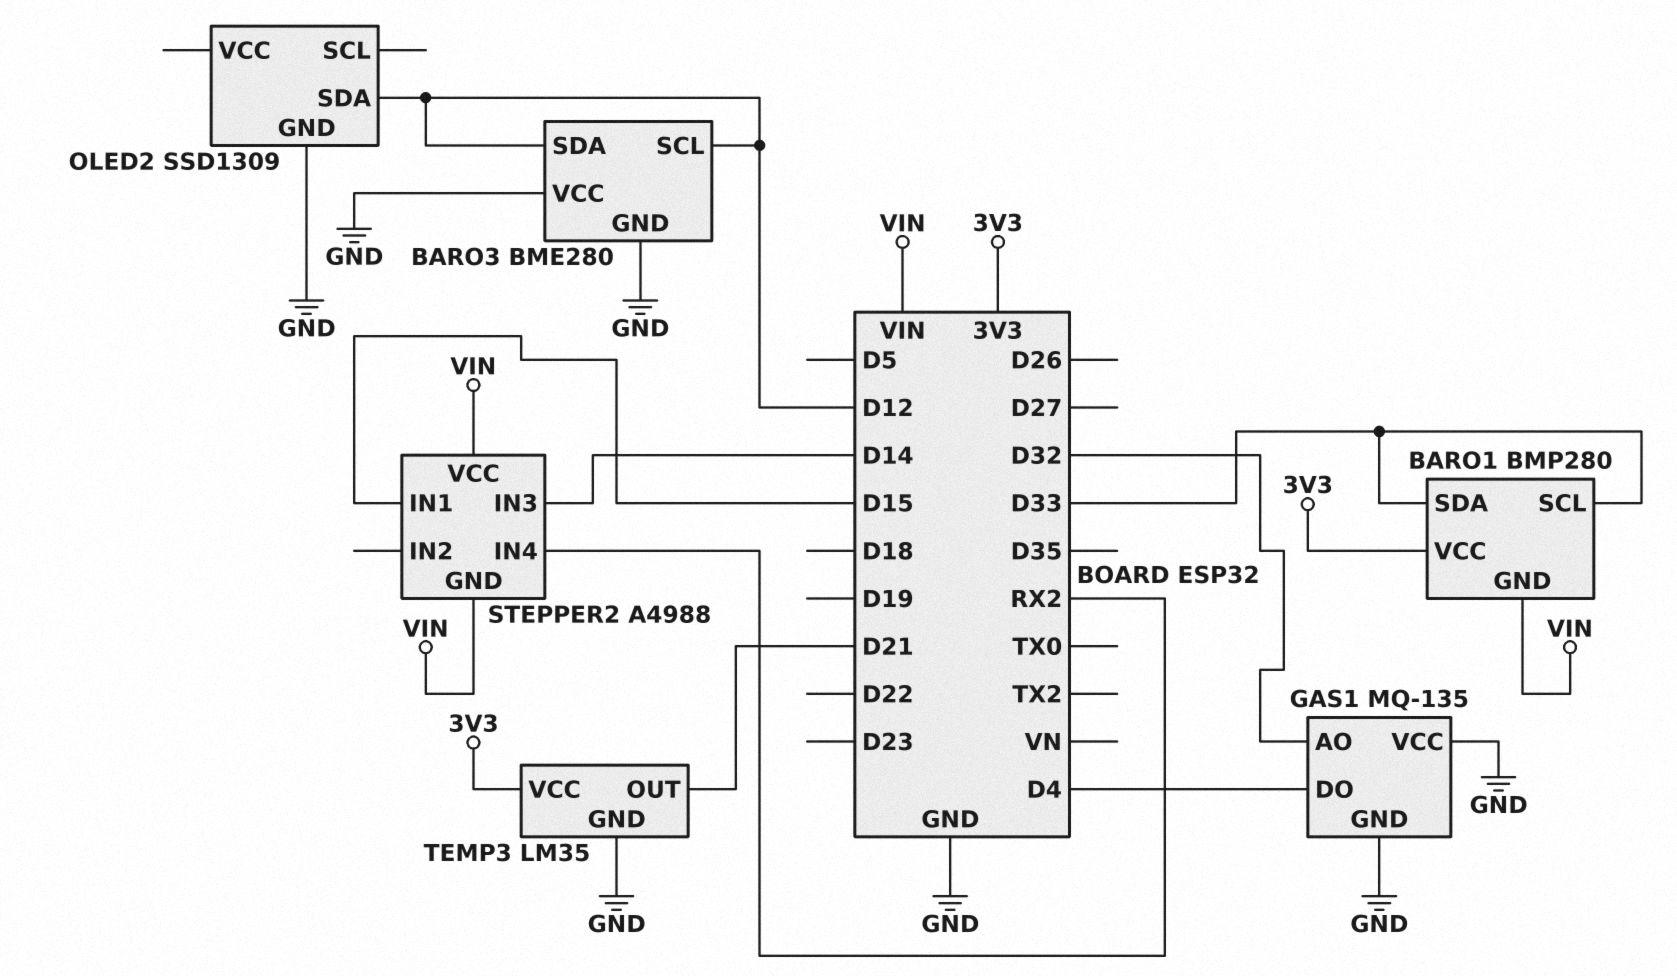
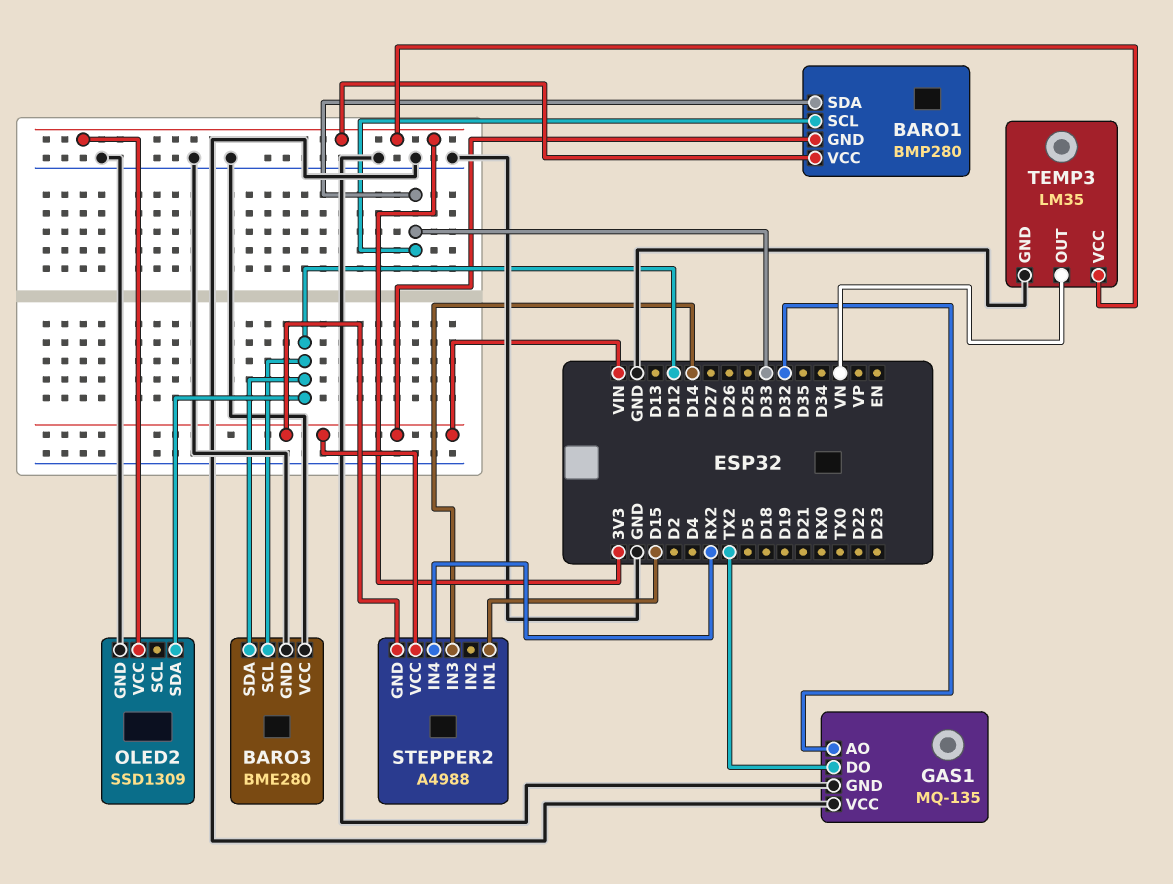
GAS1 pin DO: D4 -> TX2
OLED2 pin VCC: none -> 3V3
TEMP3 pin OUT: D21 -> VN

